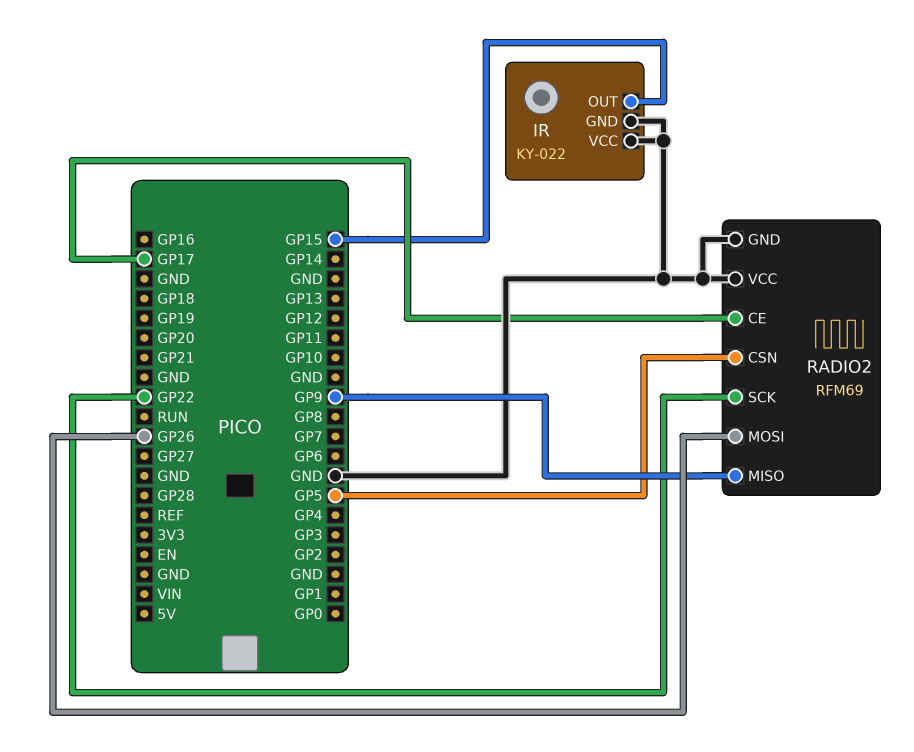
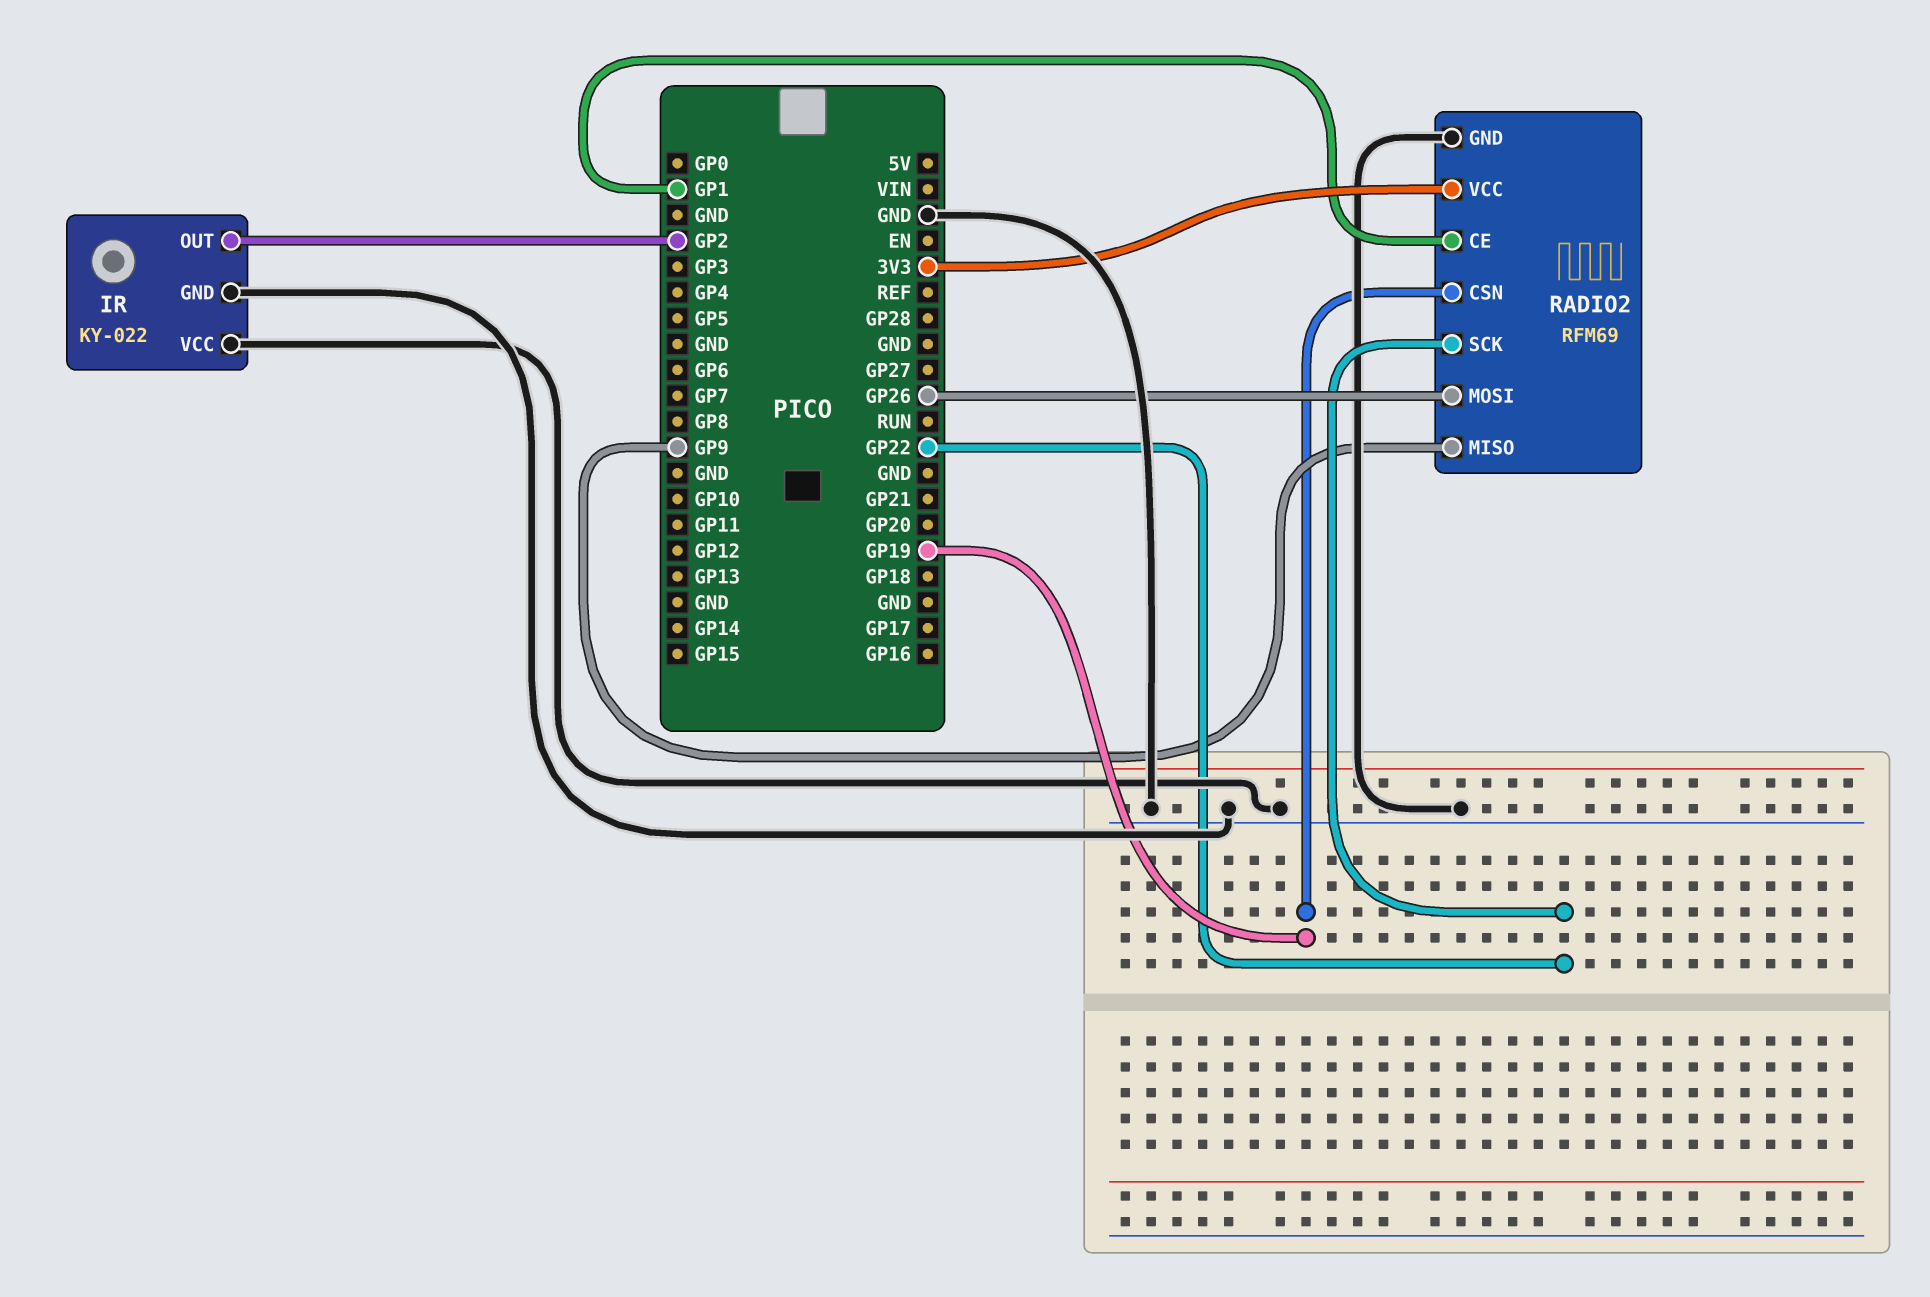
IR pin OUT: GP15 -> GP2
RADIO2 pin CE: GP17 -> GP1
RADIO2 pin CSN: GP5 -> GP19
RADIO2 pin VCC: GND -> 3V3

